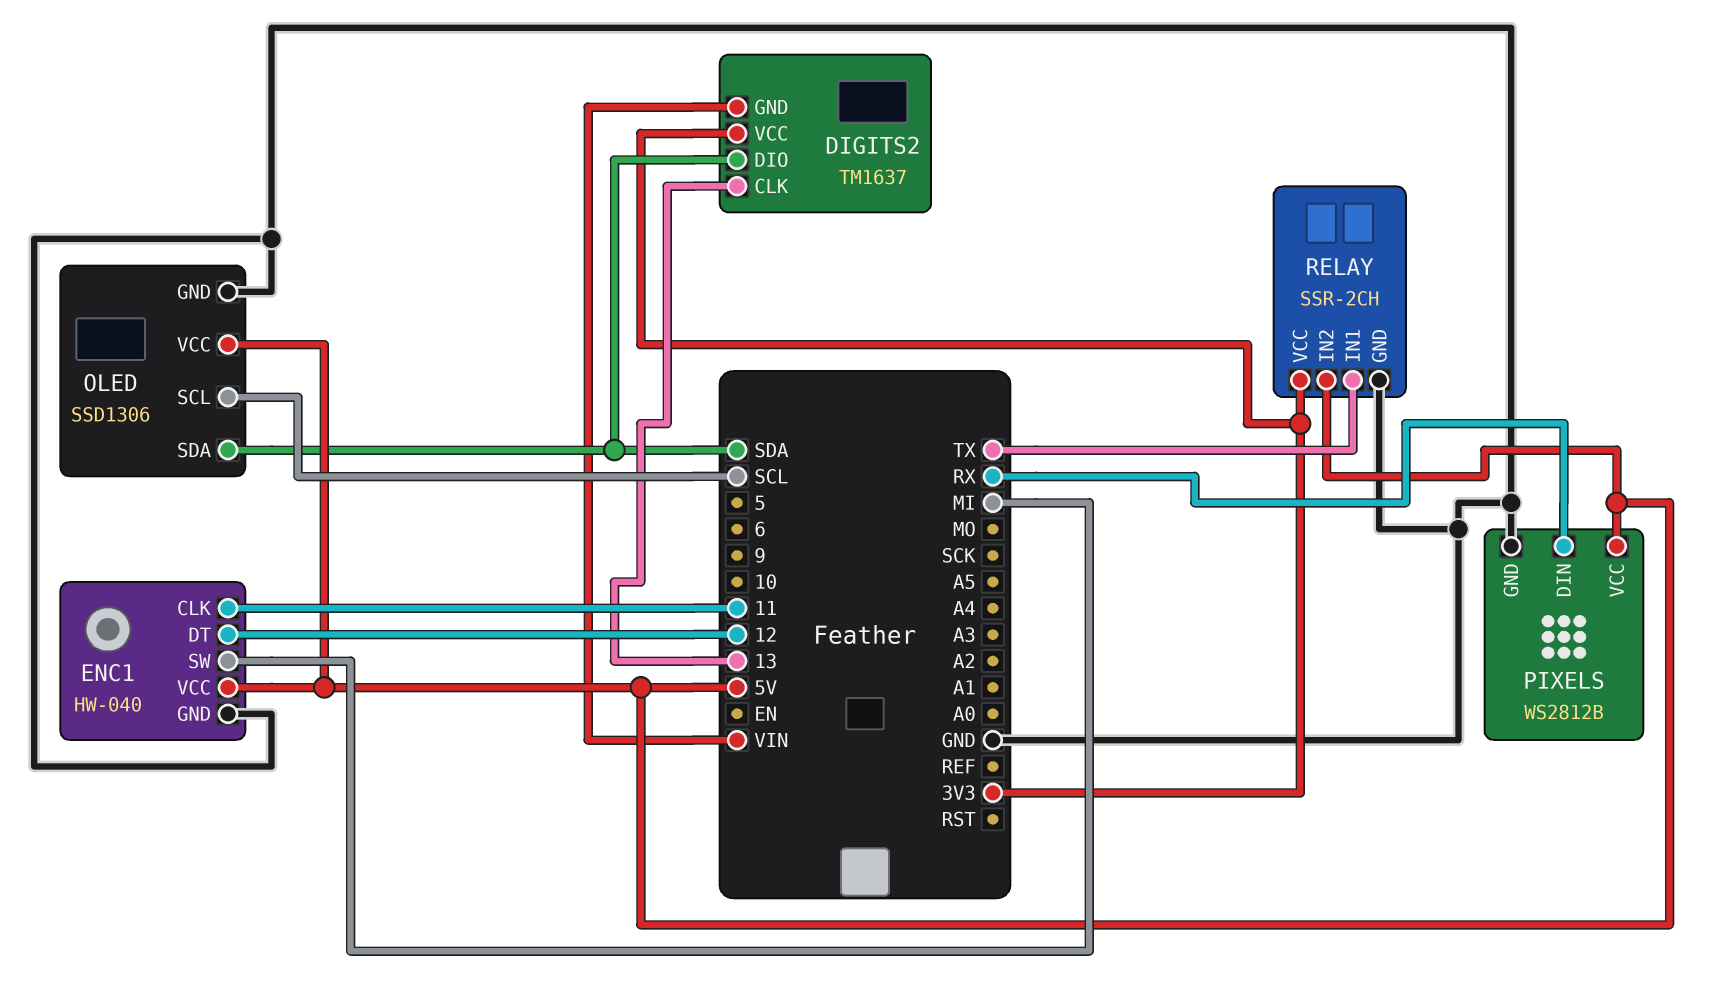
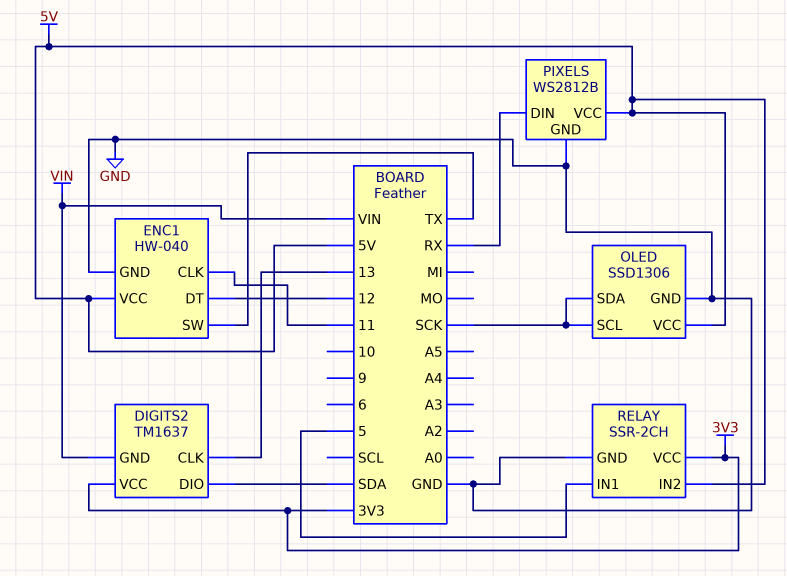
ENC1 pin SW: MI -> TX
OLED pin SCL: SCL -> SCK
OLED pin SDA: SDA -> SCK
RELAY pin IN1: TX -> 5

